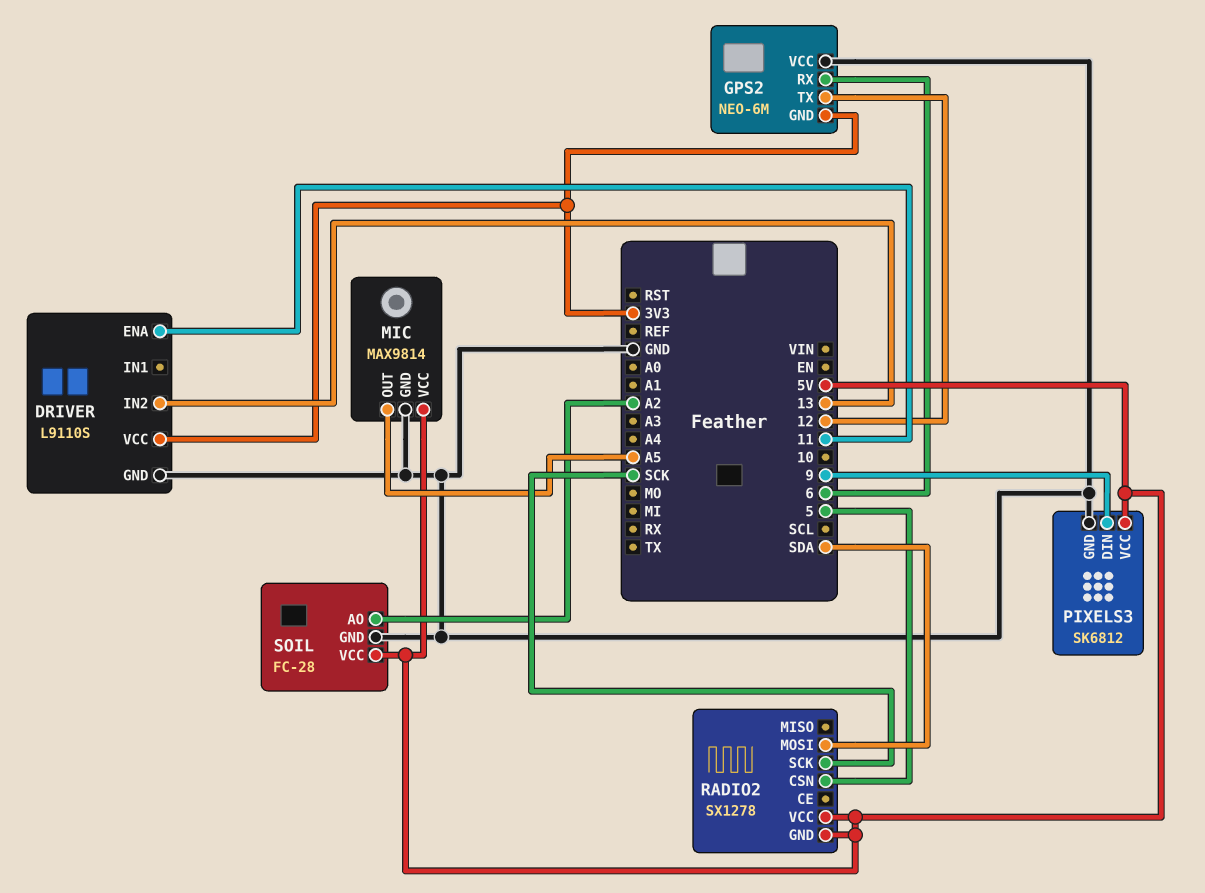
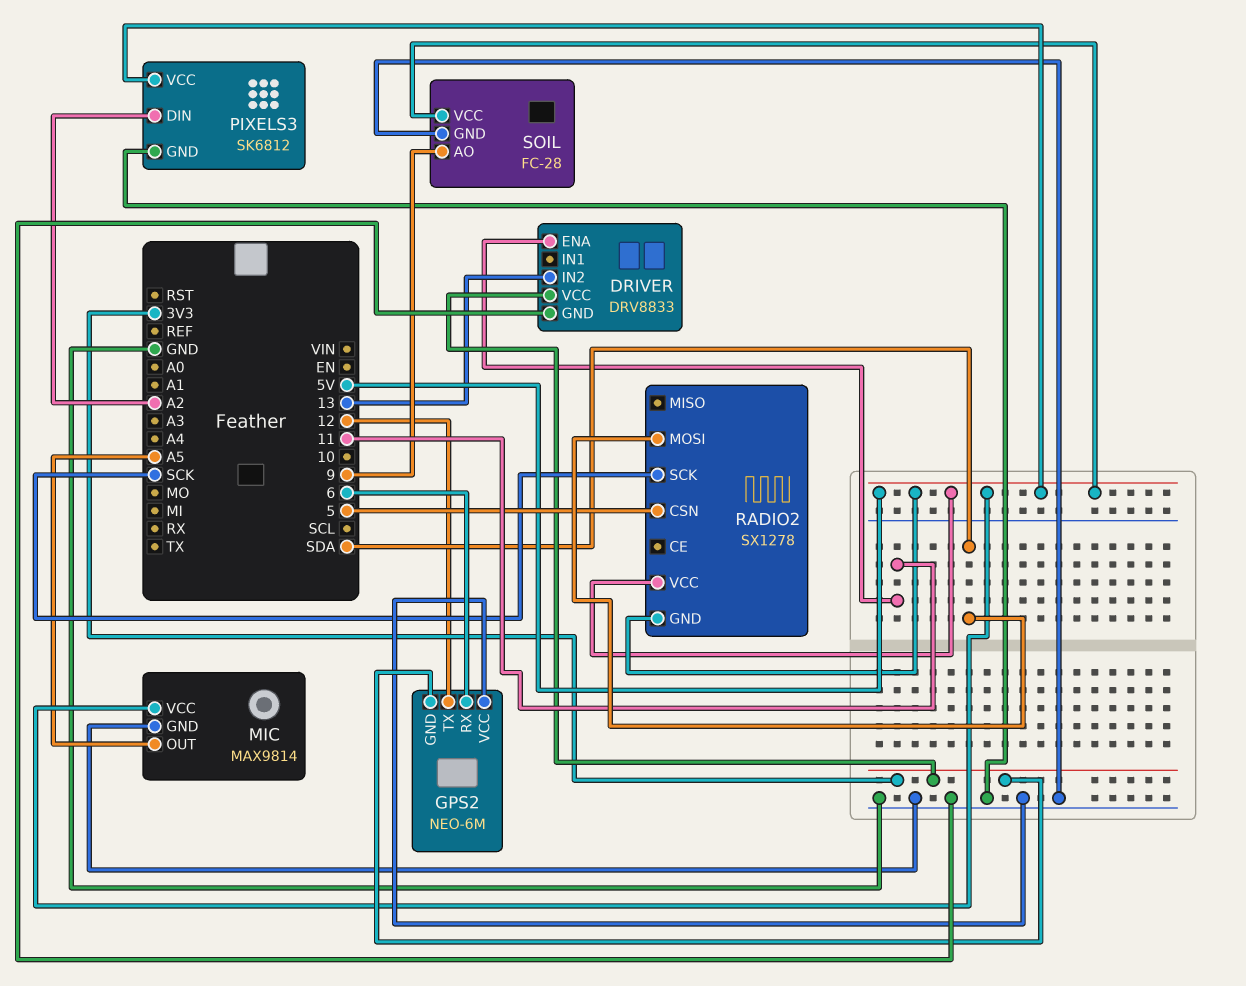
DRIVER: L9110S -> DRV8833
PIXELS3 pin DIN: 9 -> A2
SOIL pin AO: A2 -> 9

